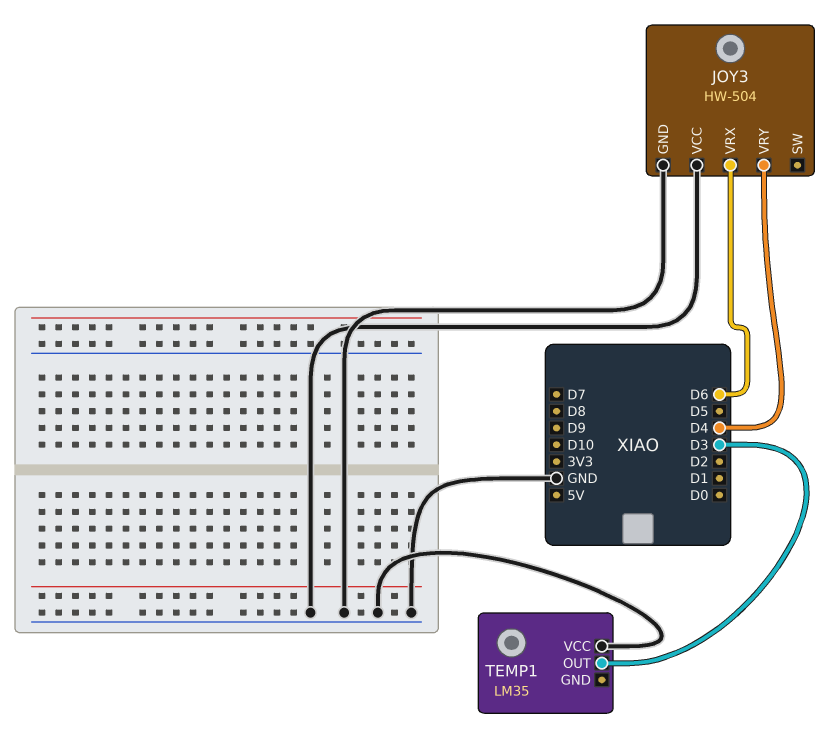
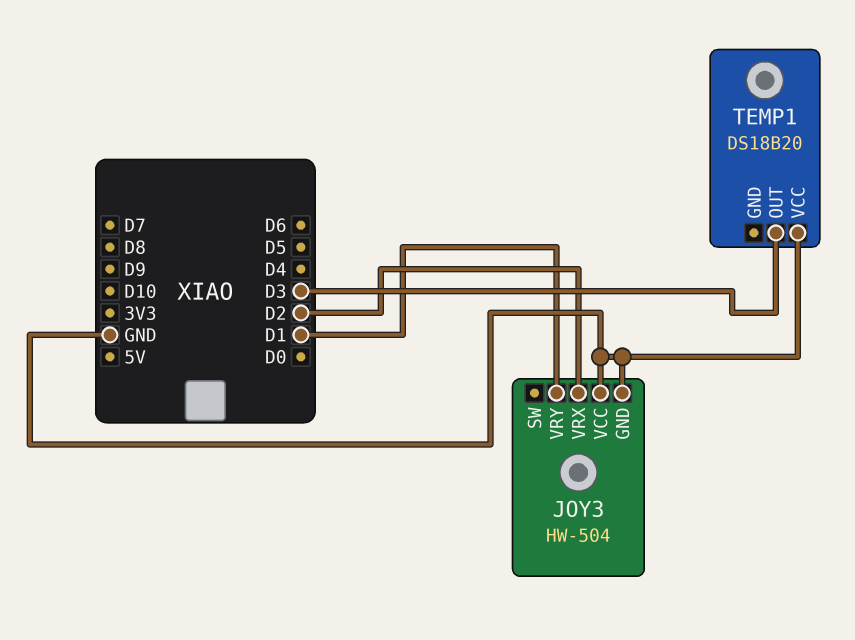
JOY3 pin VRX: D6 -> D2
JOY3 pin VRY: D4 -> D1
TEMP1: LM35 -> DS18B20

